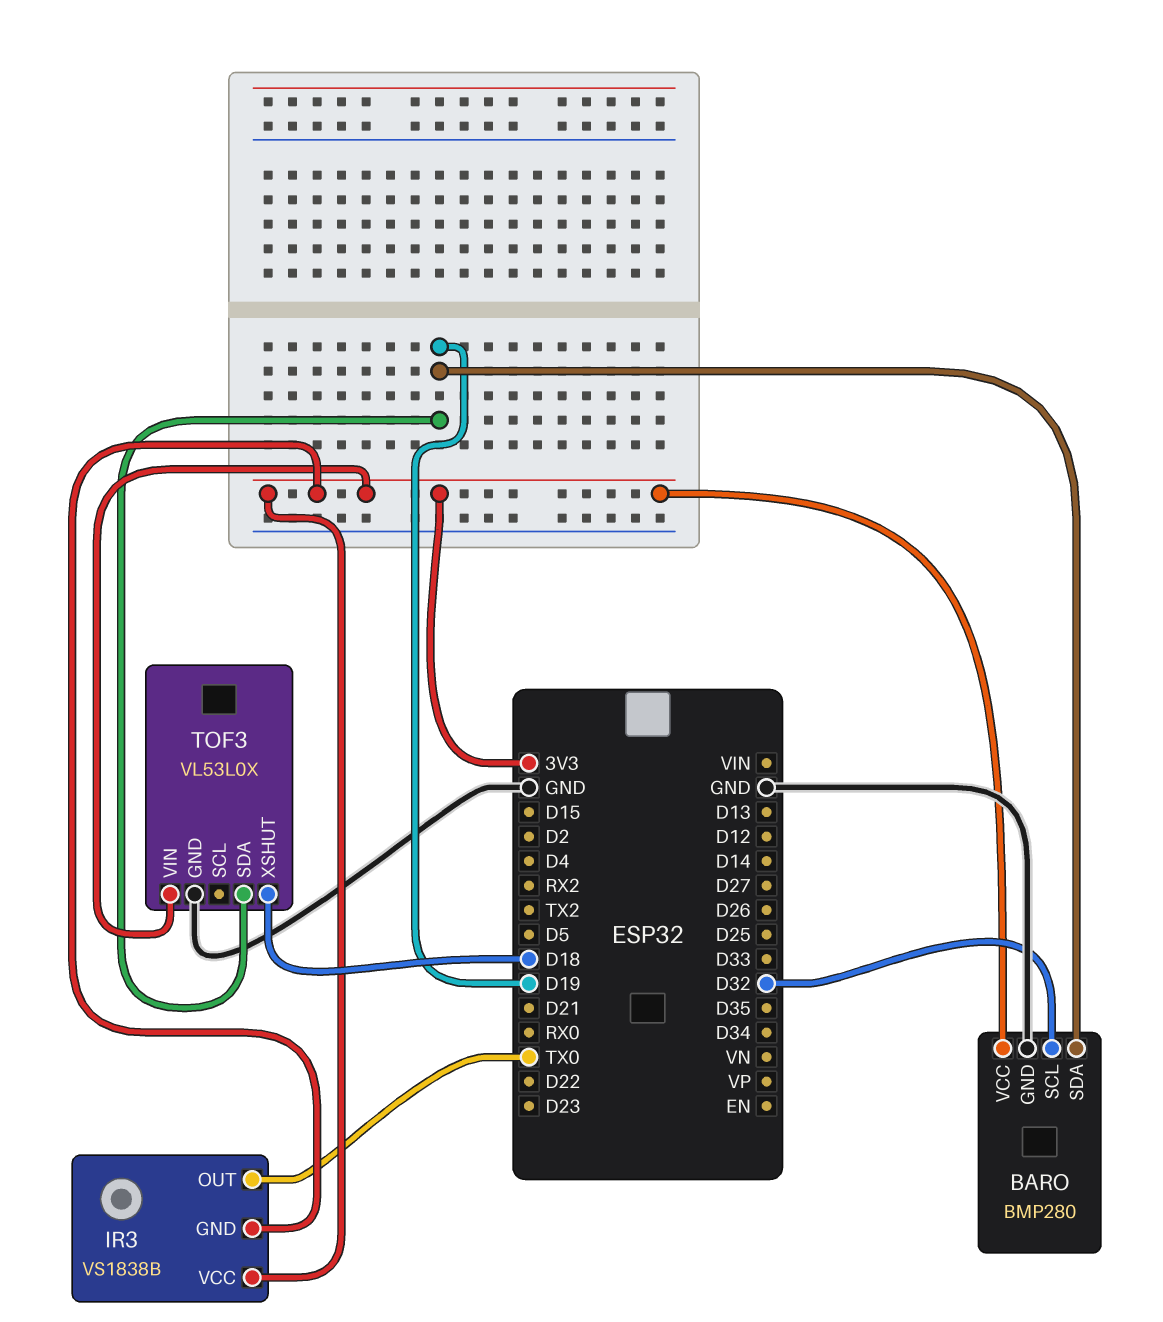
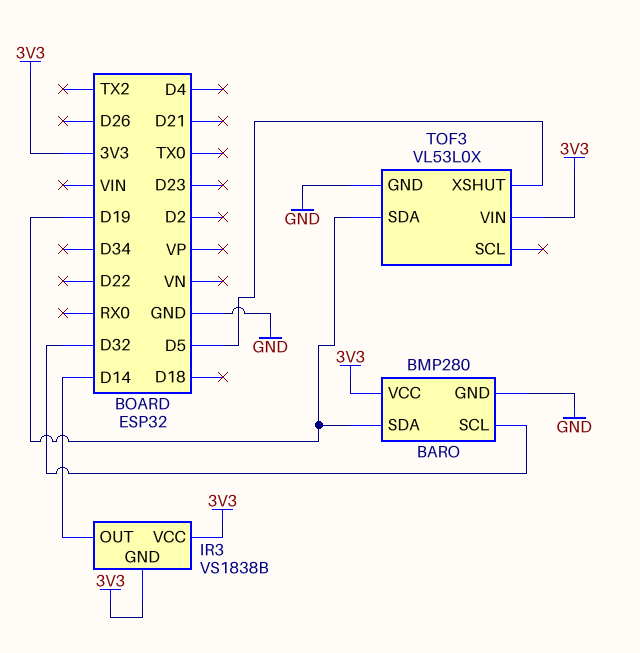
IR3 pin OUT: TX0 -> D14
TOF3 pin XSHUT: D18 -> D5

